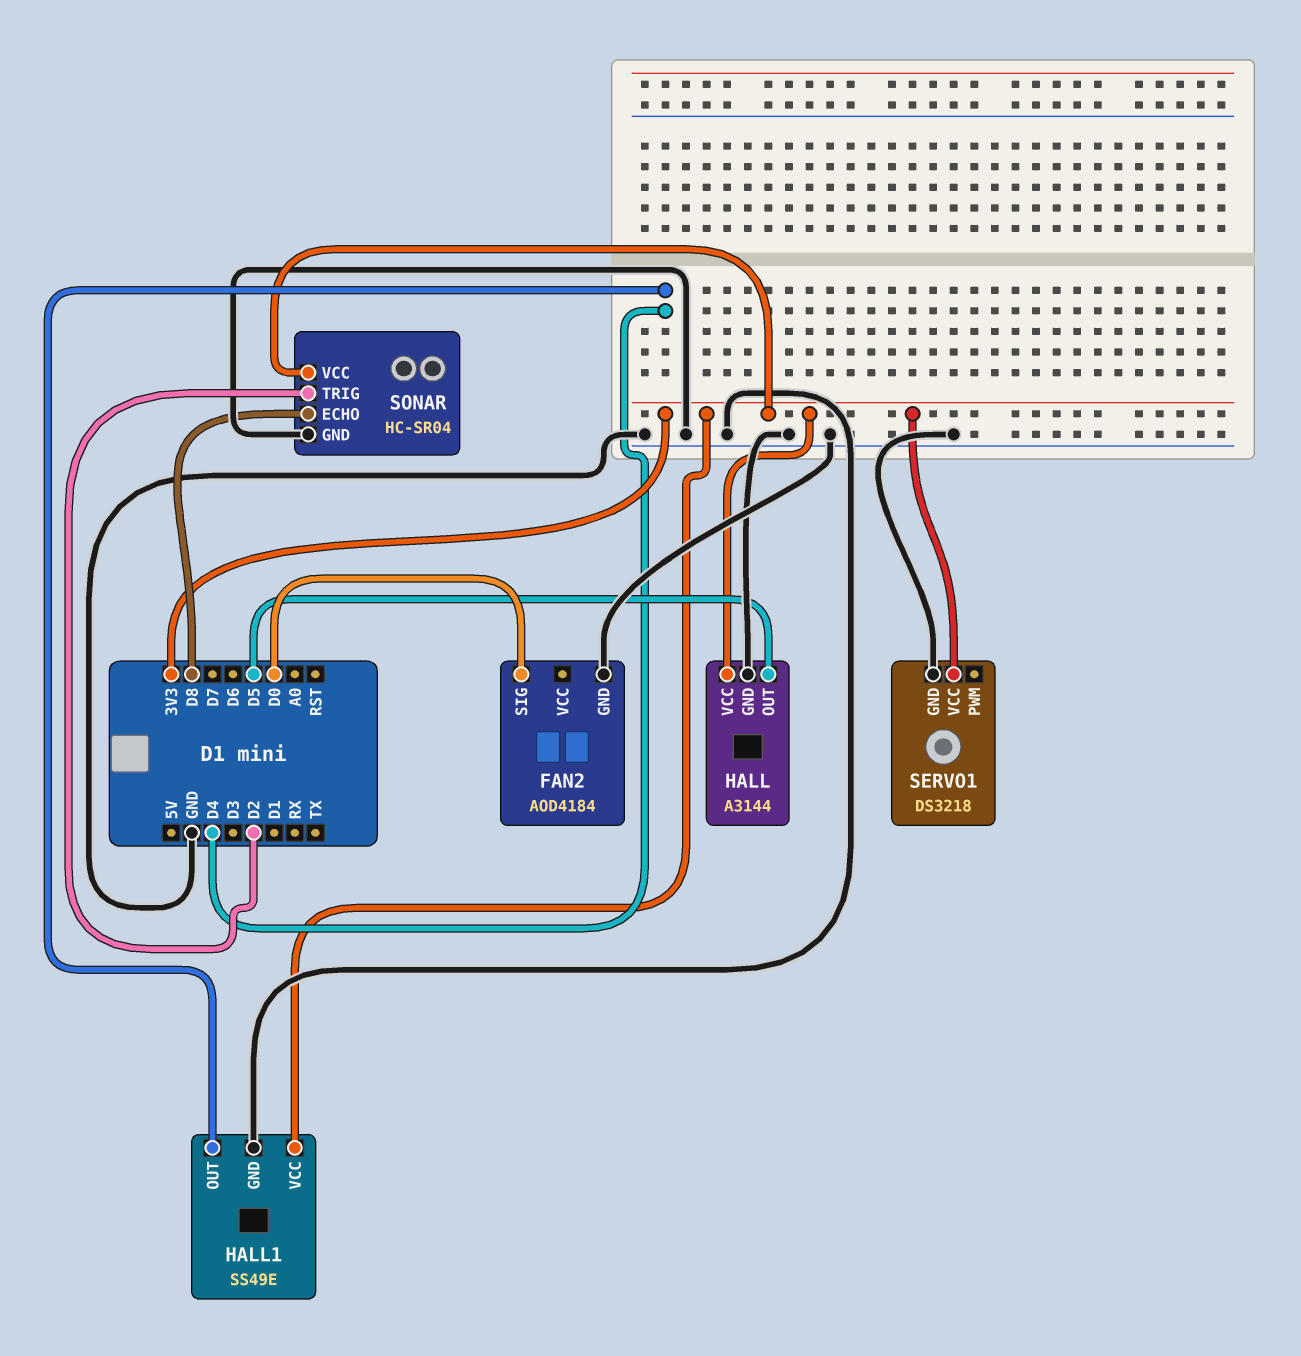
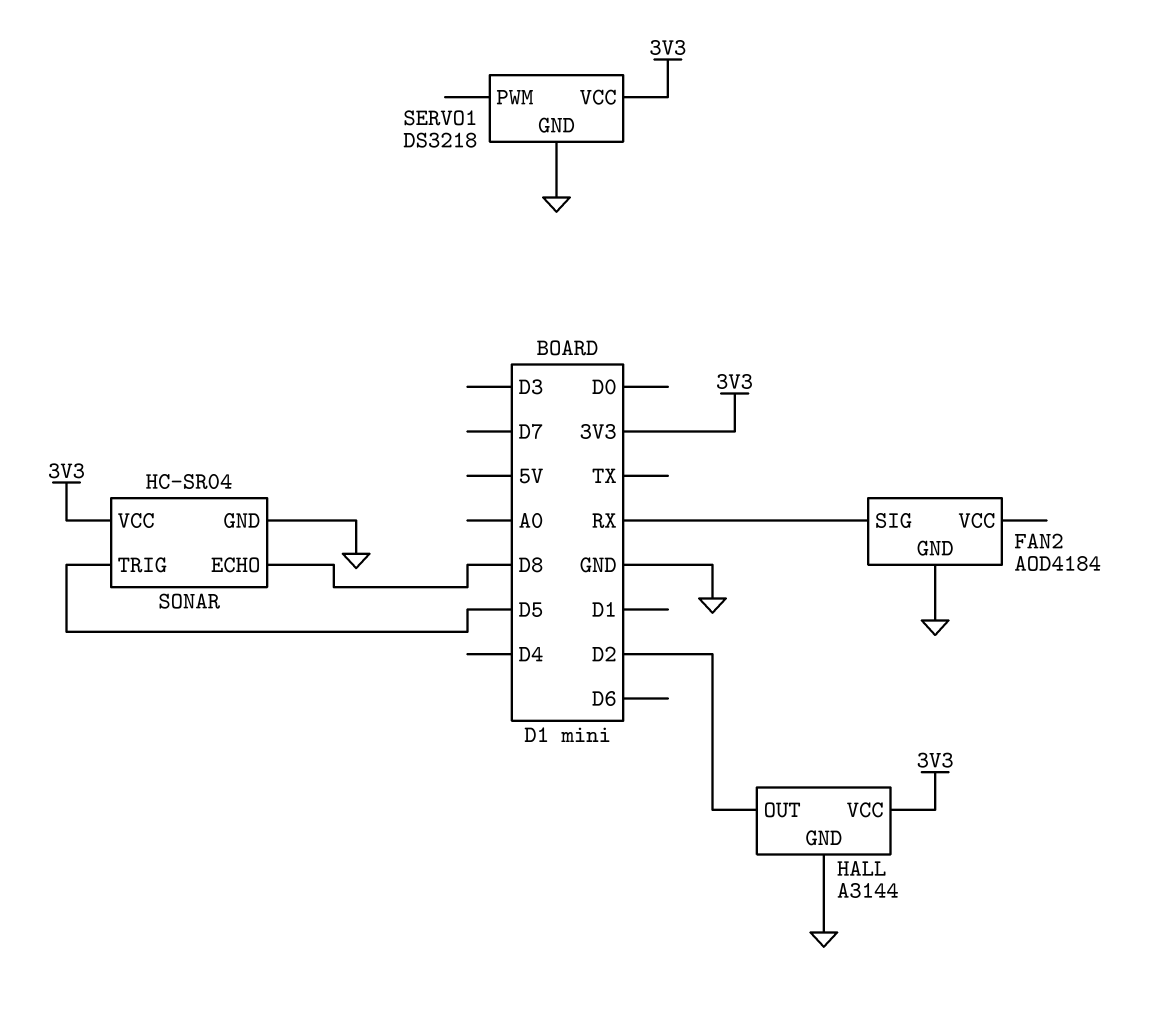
FAN2 pin SIG: D0 -> RX
HALL pin OUT: D5 -> D2
HALL1: SS49E -> none
HALL1 pin GND: GND -> none
HALL1 pin OUT: D4 -> none
HALL1 pin VCC: 3V3 -> none
SONAR pin TRIG: D2 -> D5

